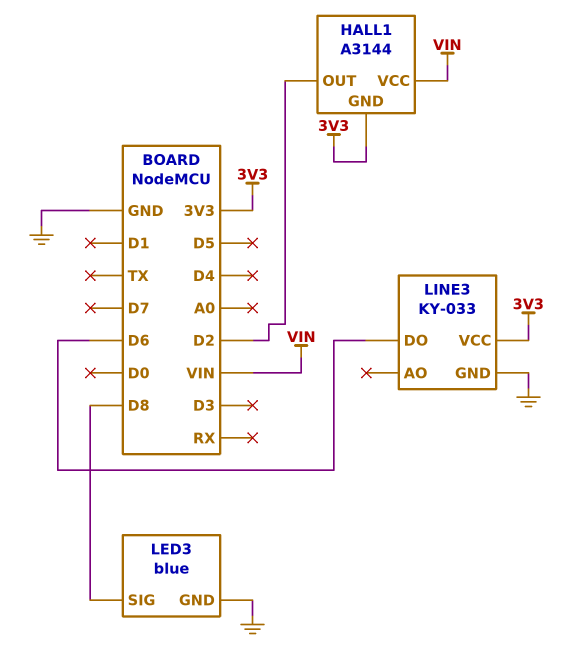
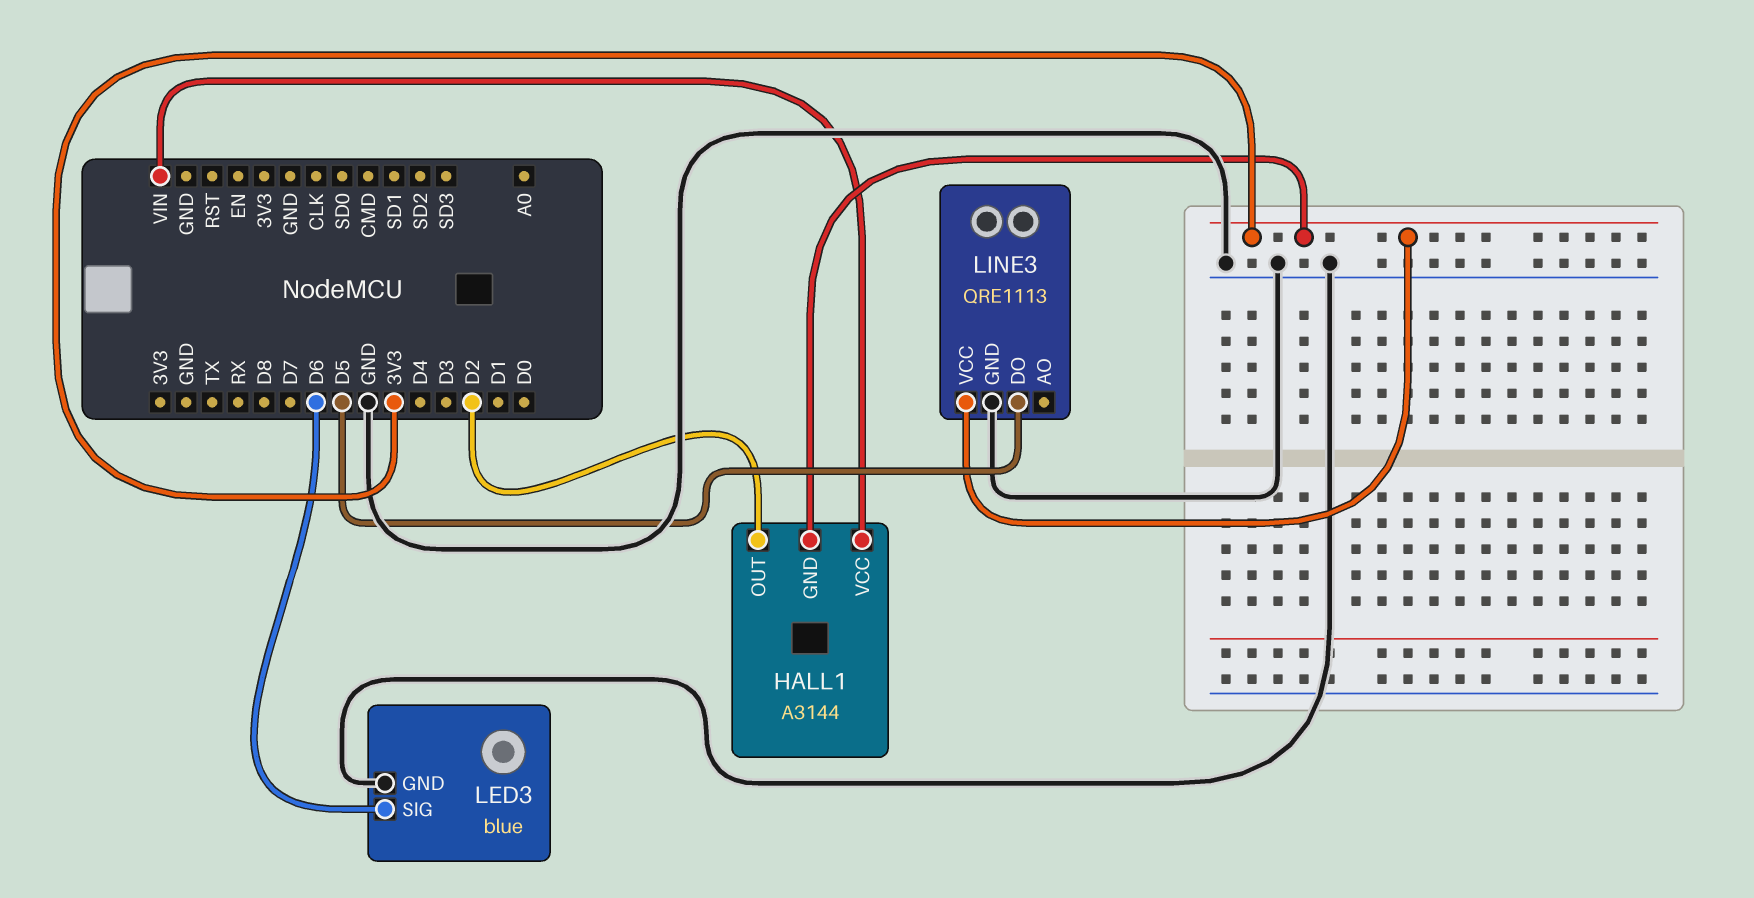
LED3 pin SIG: D8 -> D6
LINE3: KY-033 -> QRE1113
LINE3 pin DO: D6 -> D5

